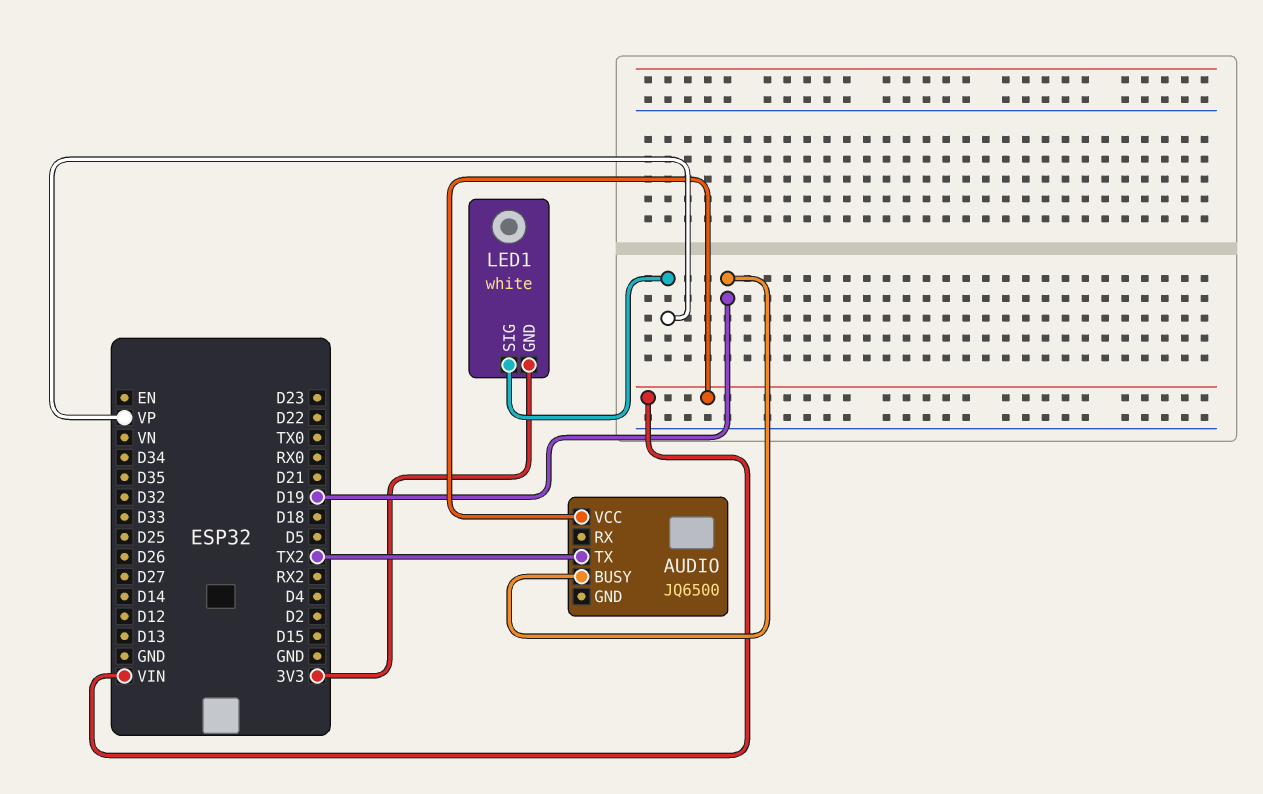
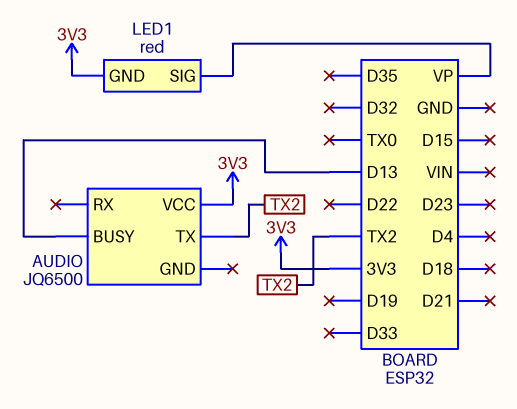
AUDIO pin BUSY: D19 -> D13
AUDIO pin VCC: VIN -> 3V3
LED1: white -> red

